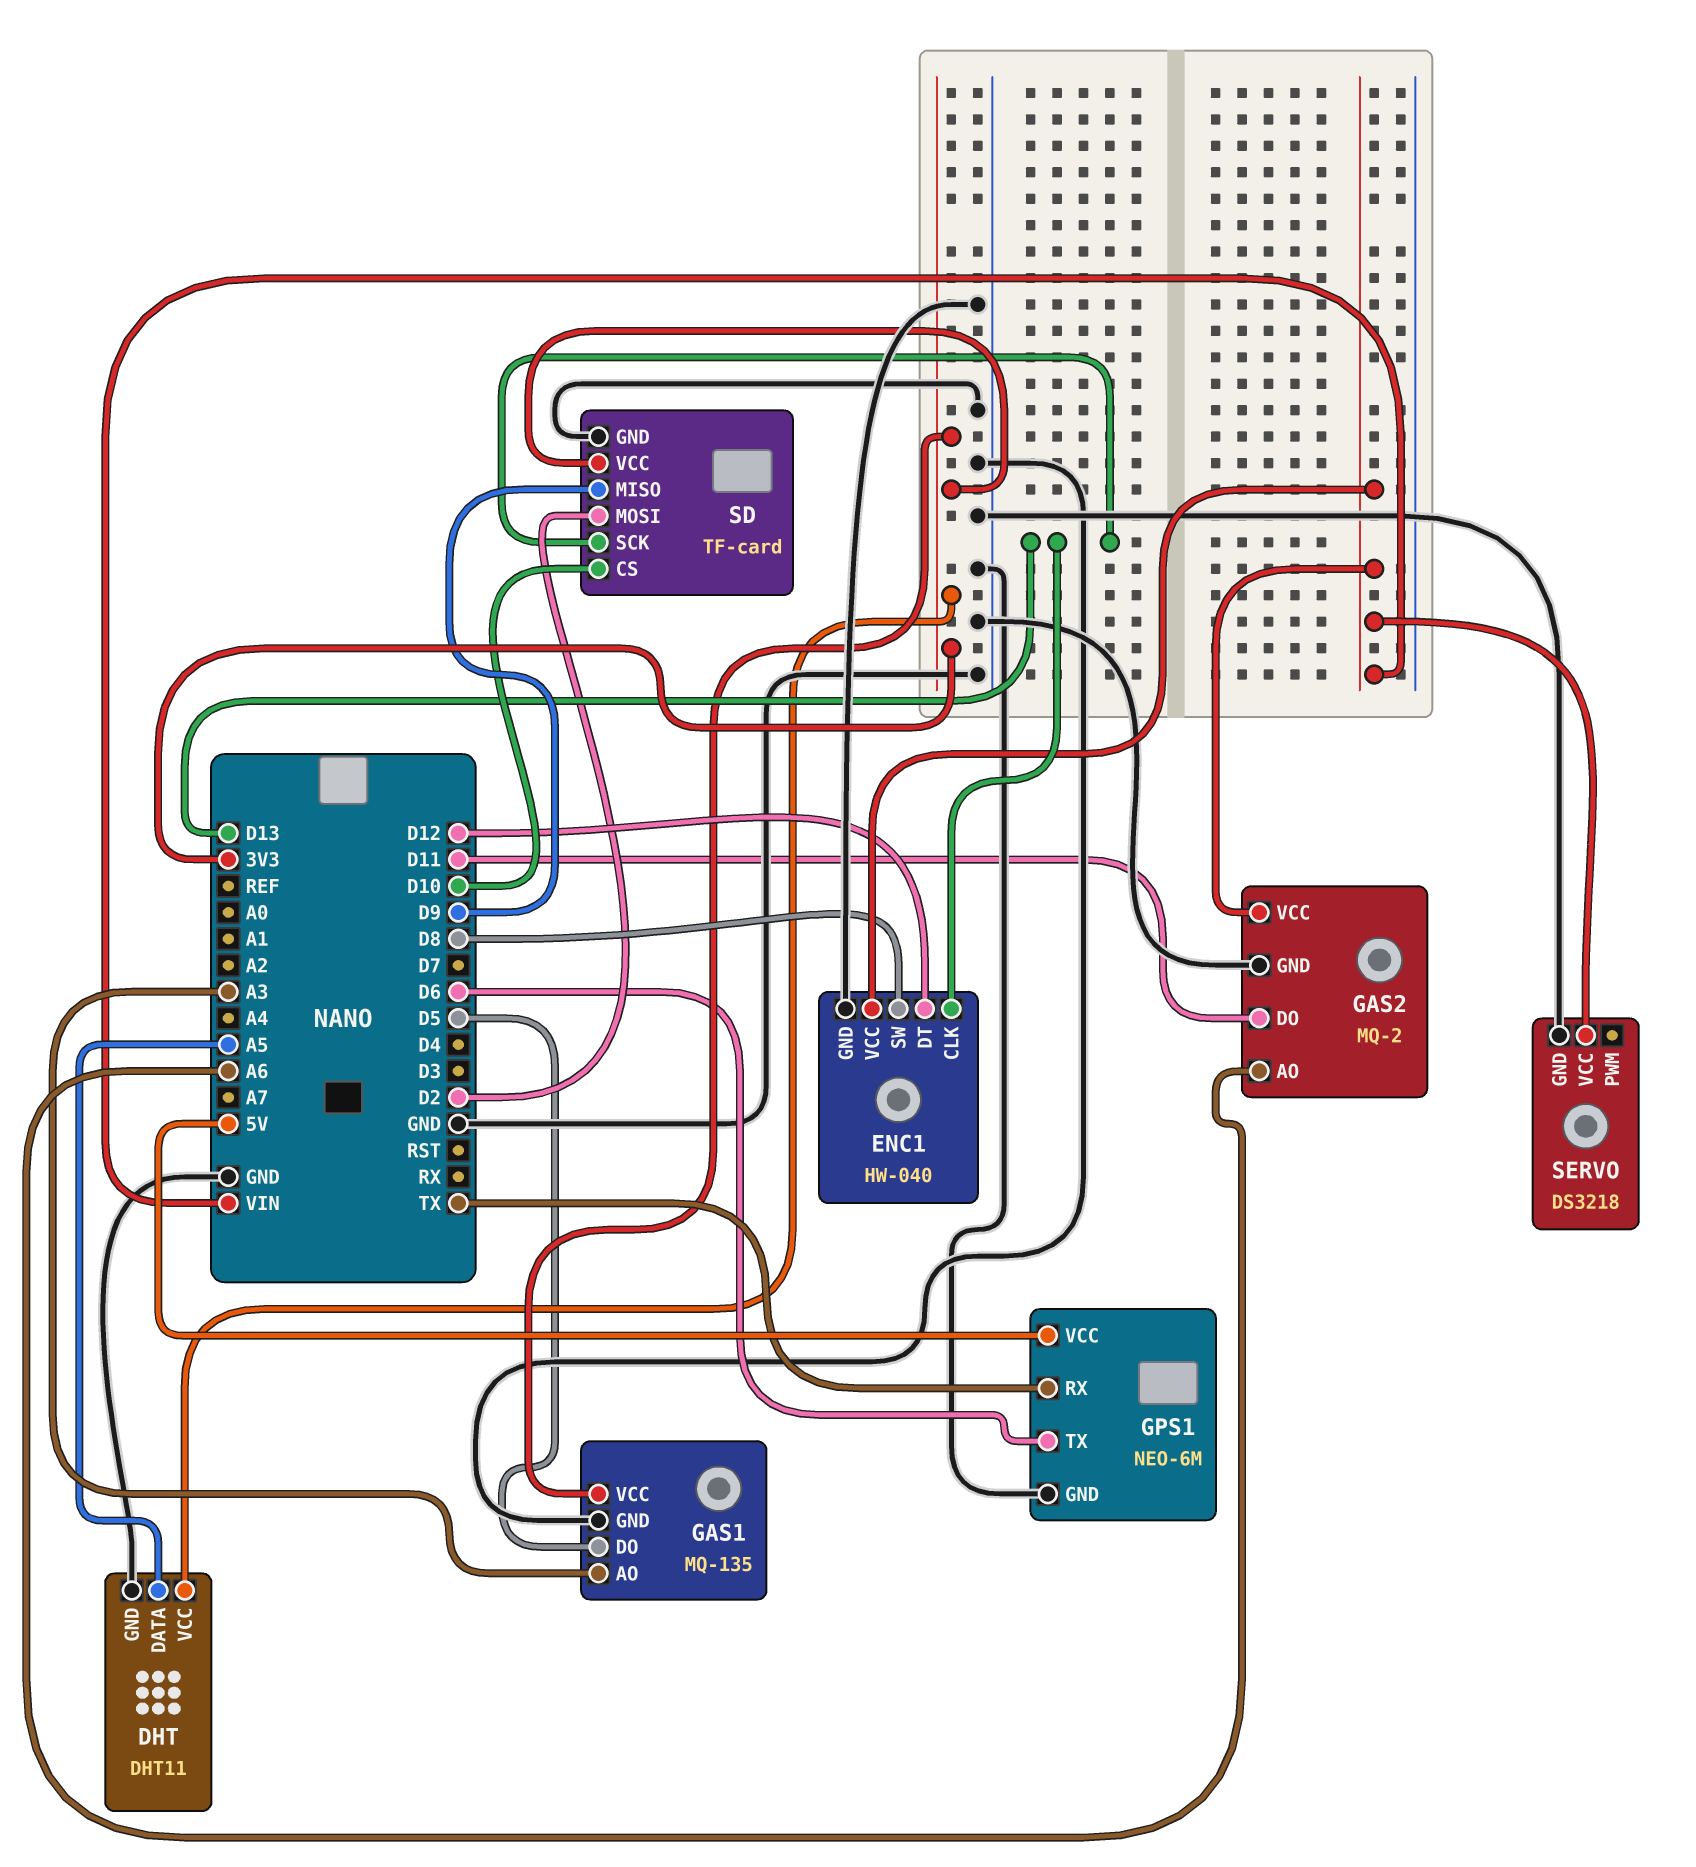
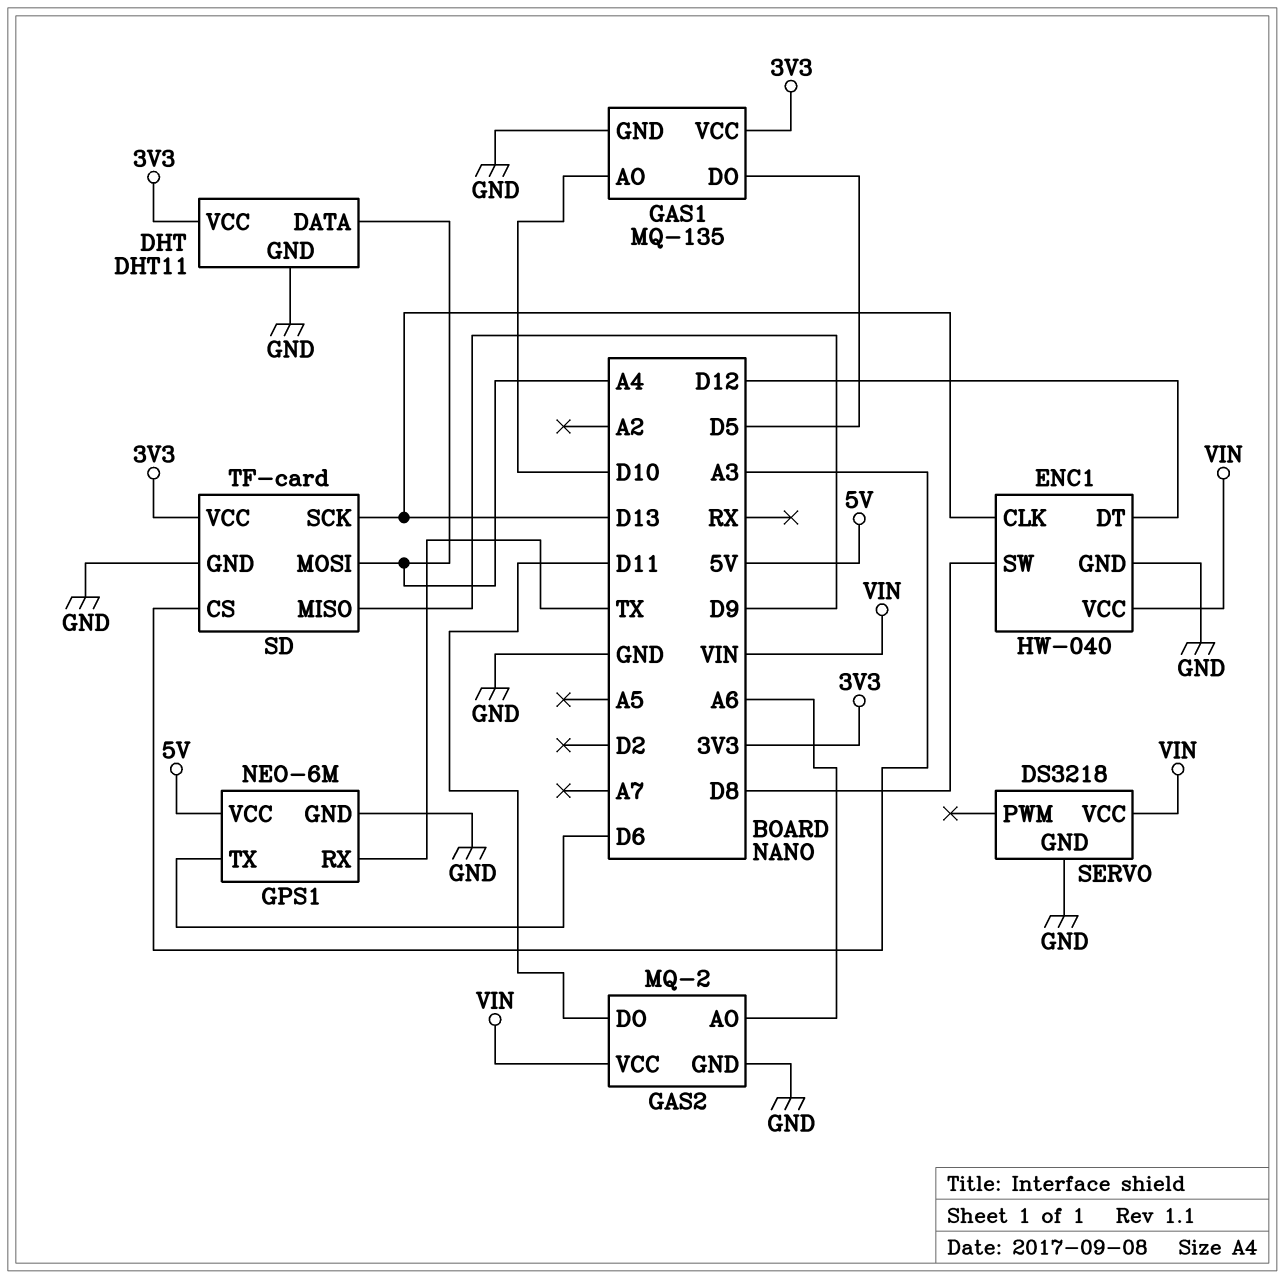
DHT pin DATA: A5 -> A4
GAS1 pin AO: A3 -> D10
SD pin CS: D10 -> A3
SD pin MOSI: D2 -> A4

